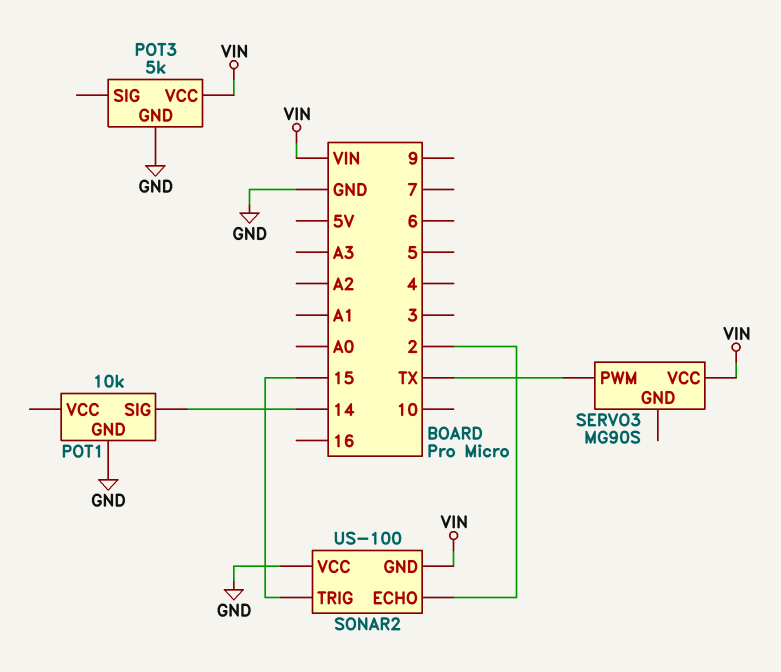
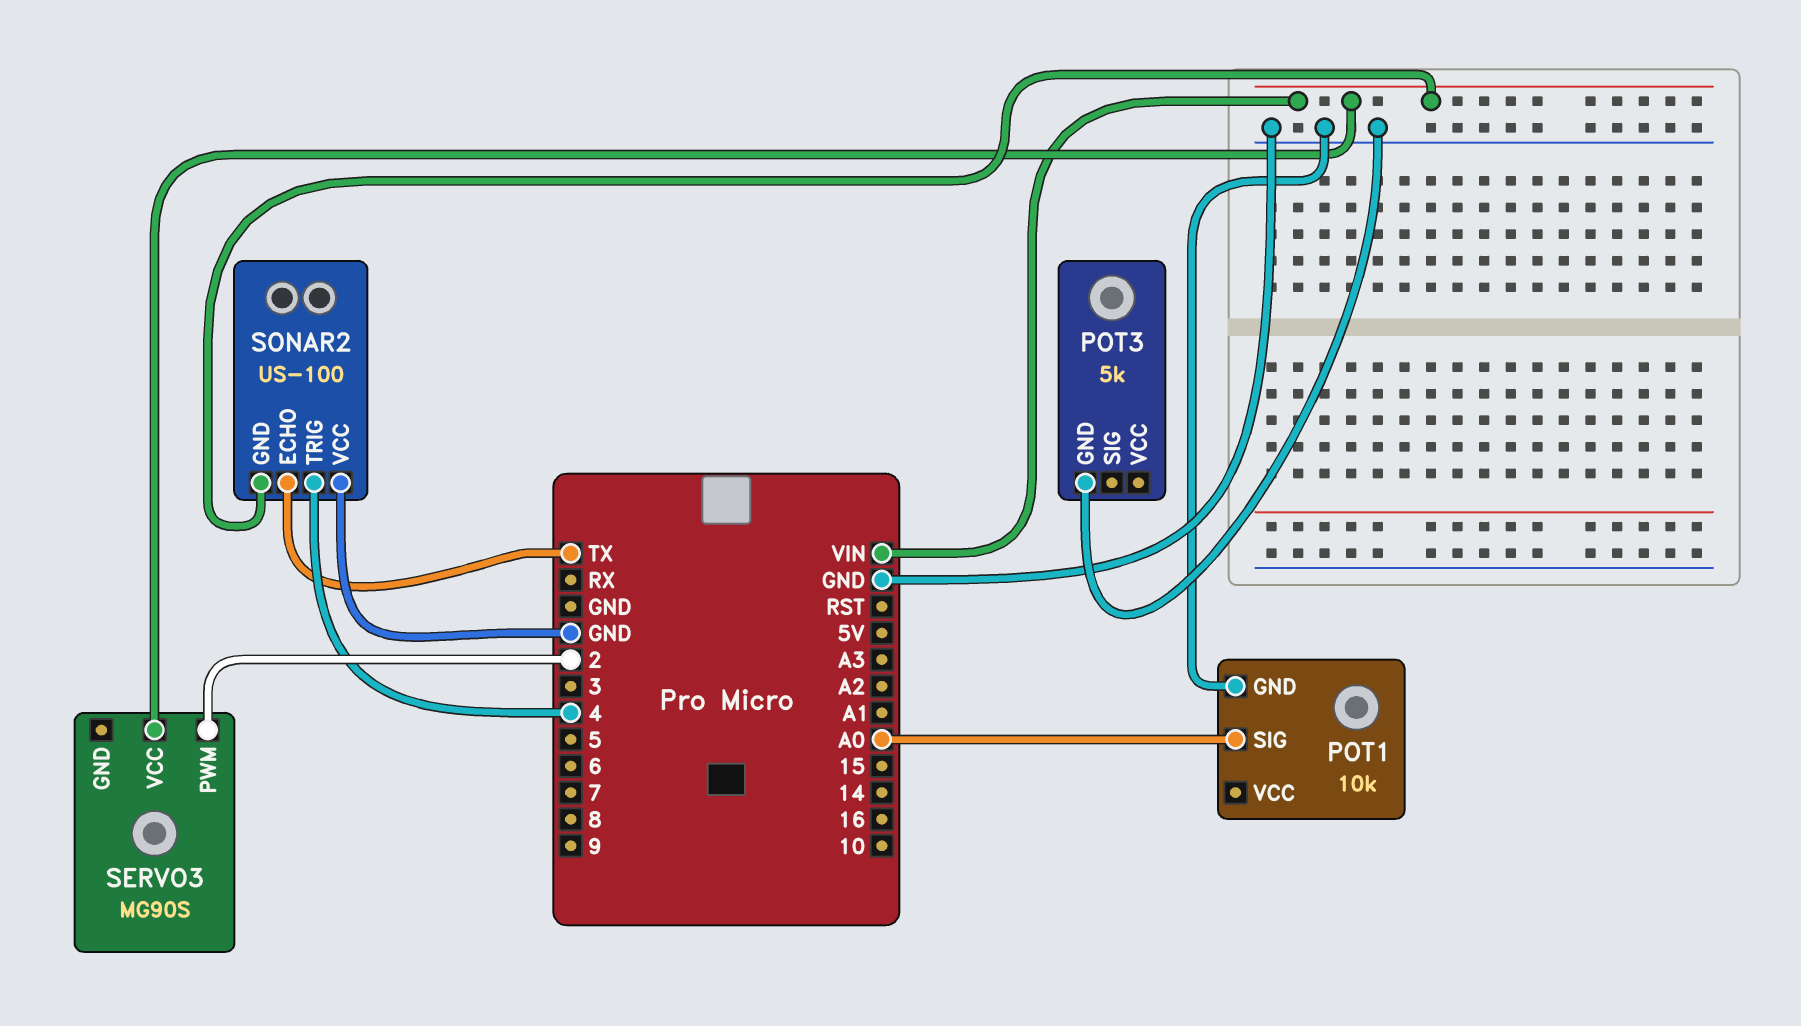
POT1 pin SIG: 14 -> A0
POT3 pin VCC: VIN -> none
SERVO3 pin PWM: TX -> 2
SONAR2 pin ECHO: 2 -> TX
SONAR2 pin TRIG: 15 -> 4

